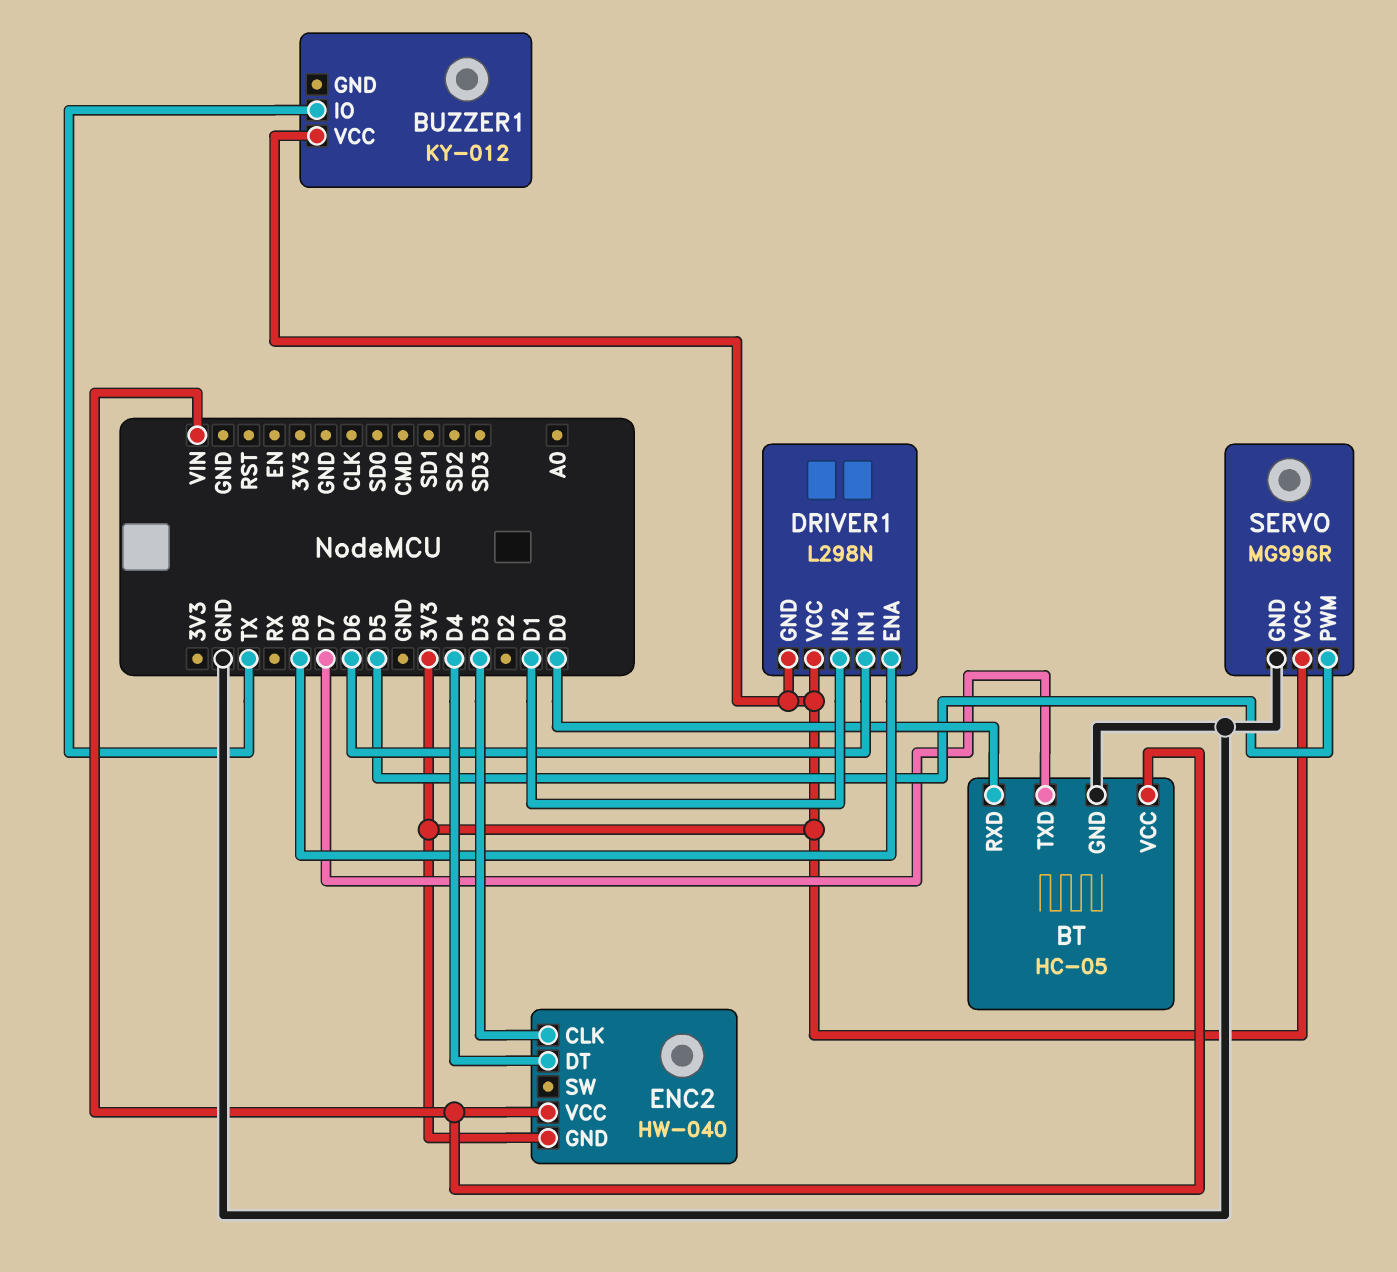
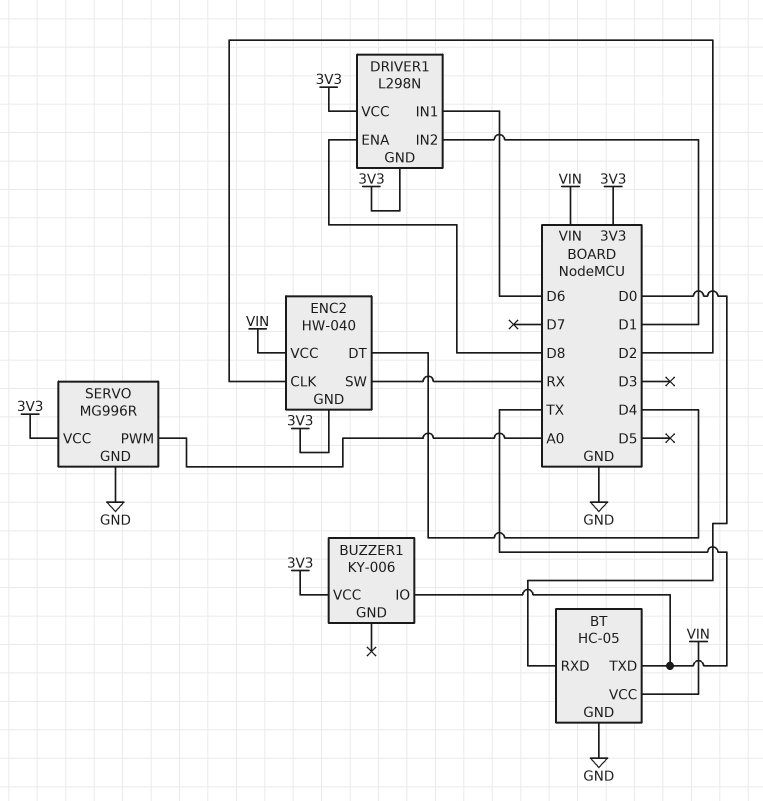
BT pin TXD: D7 -> TX
BUZZER1: KY-012 -> KY-006
ENC2 pin CLK: D3 -> D2
ENC2 pin SW: none -> RX
SERVO pin PWM: D5 -> A0

